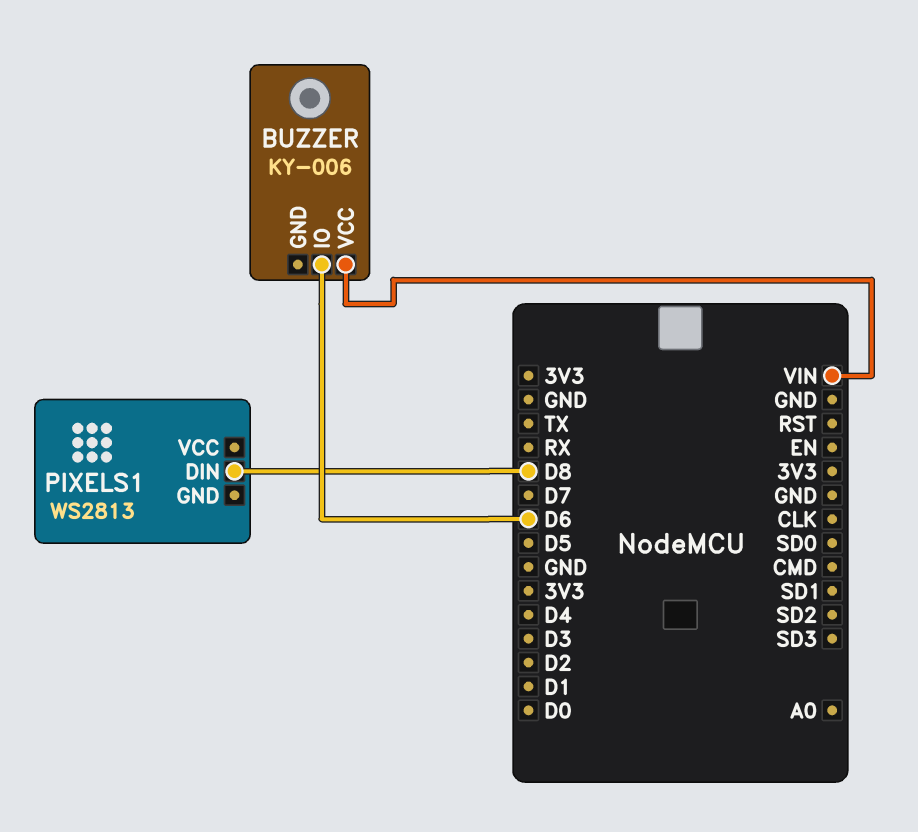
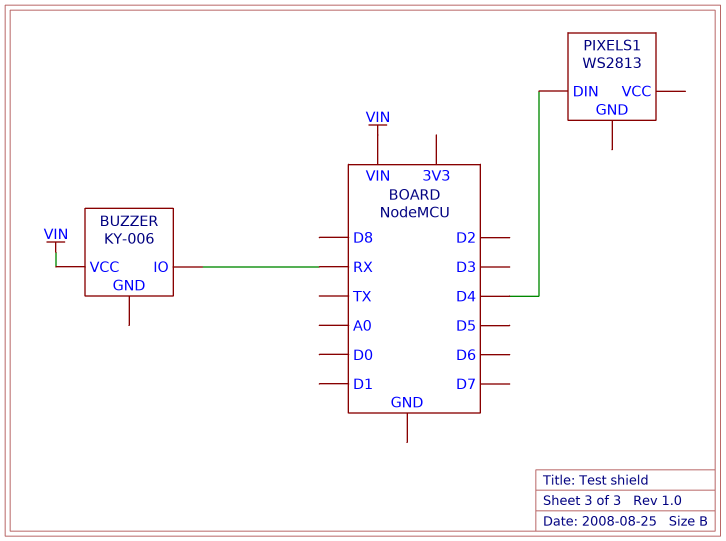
BUZZER pin IO: D6 -> RX
PIXELS1 pin DIN: D8 -> D4

